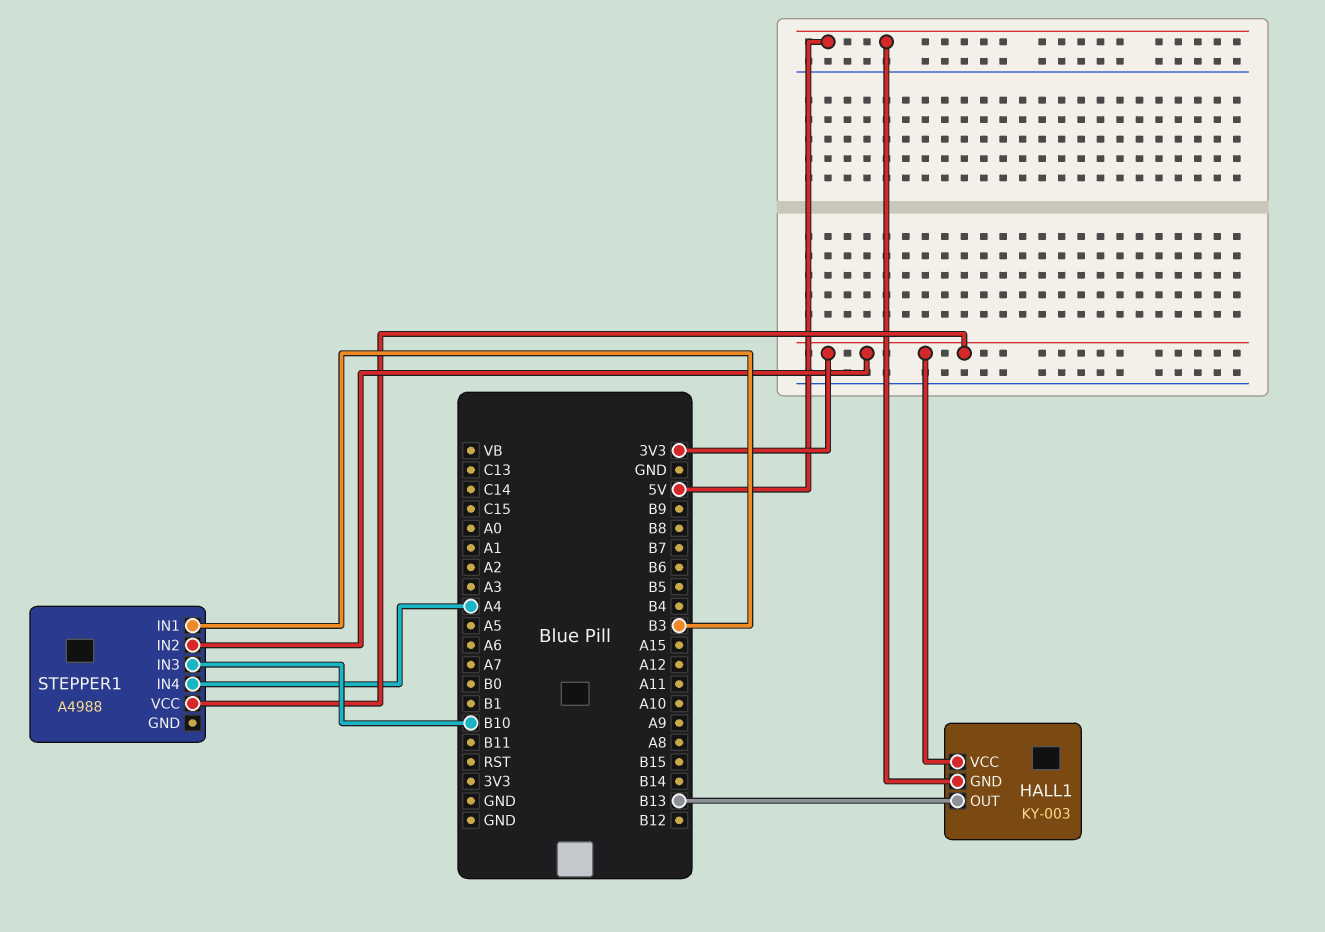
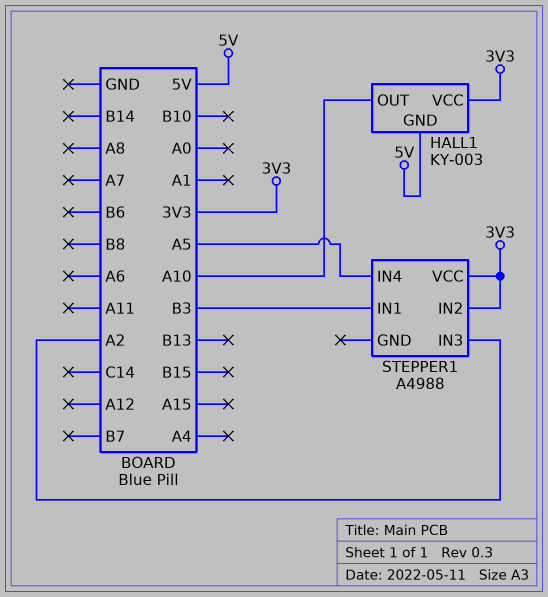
HALL1 pin OUT: B13 -> A10
STEPPER1 pin IN3: B10 -> A2
STEPPER1 pin IN4: A4 -> A5

